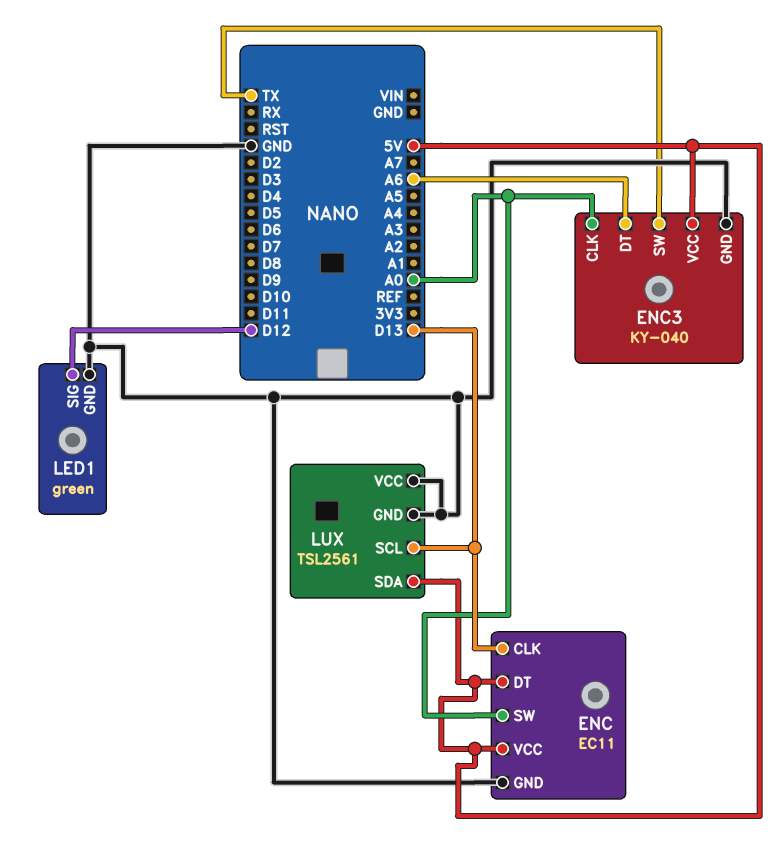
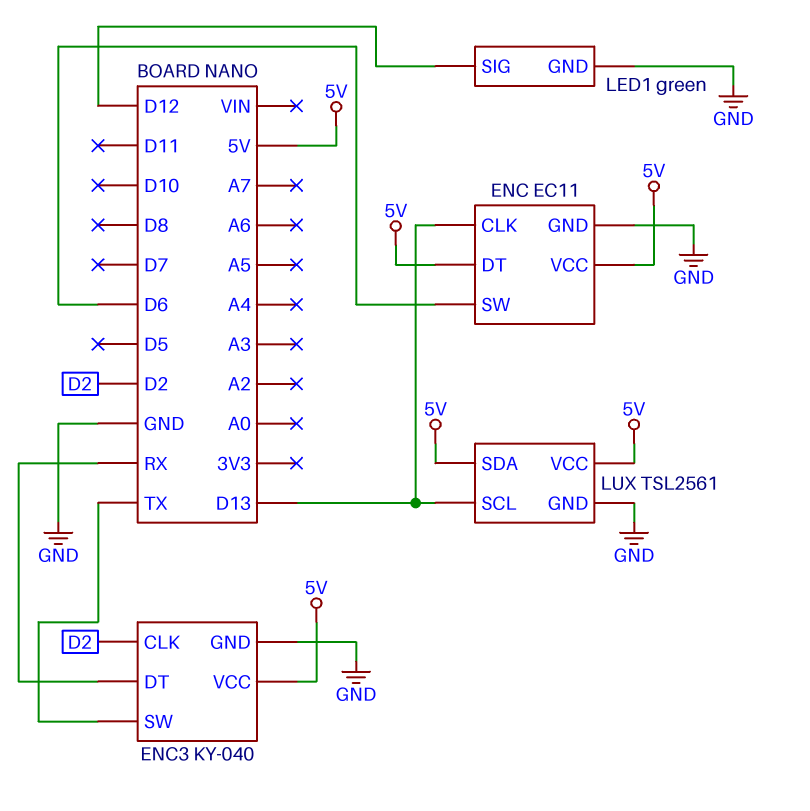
ENC pin SW: A0 -> D6
ENC3 pin CLK: A0 -> D2
ENC3 pin DT: A6 -> RX
LUX pin VCC: GND -> 5V

